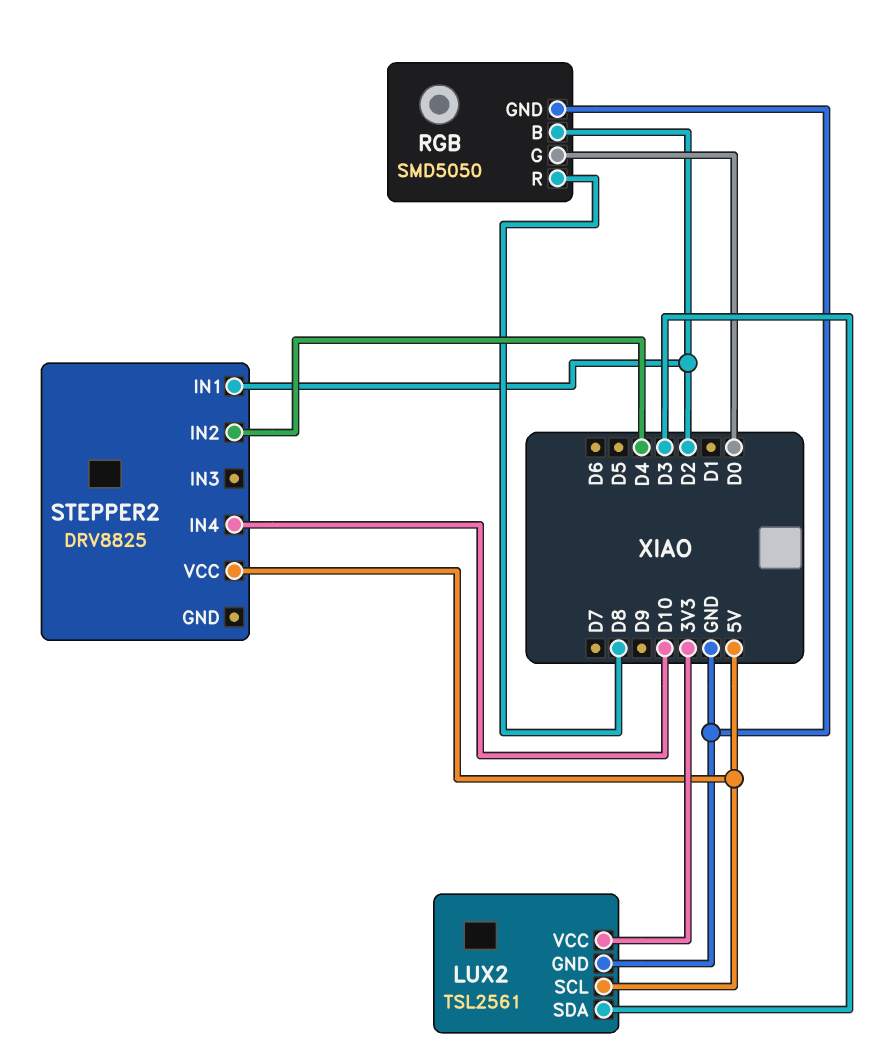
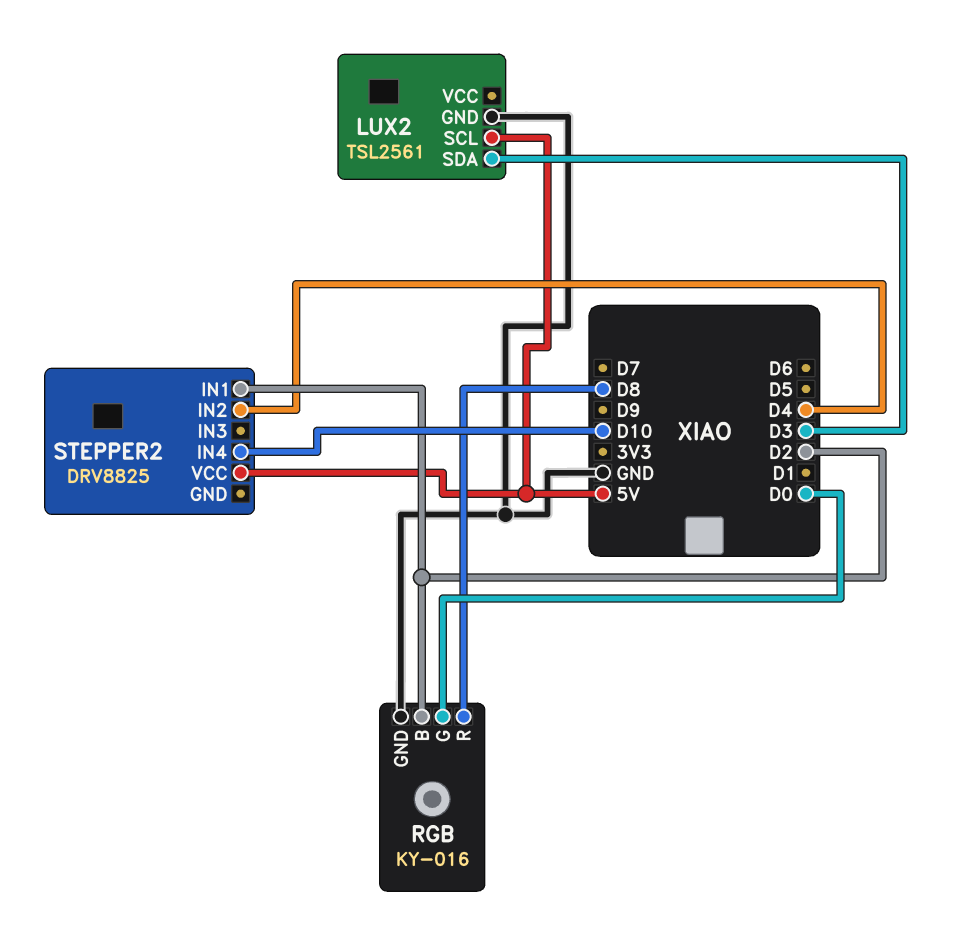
LUX2 pin VCC: 3V3 -> none
RGB: SMD5050 -> KY-016

